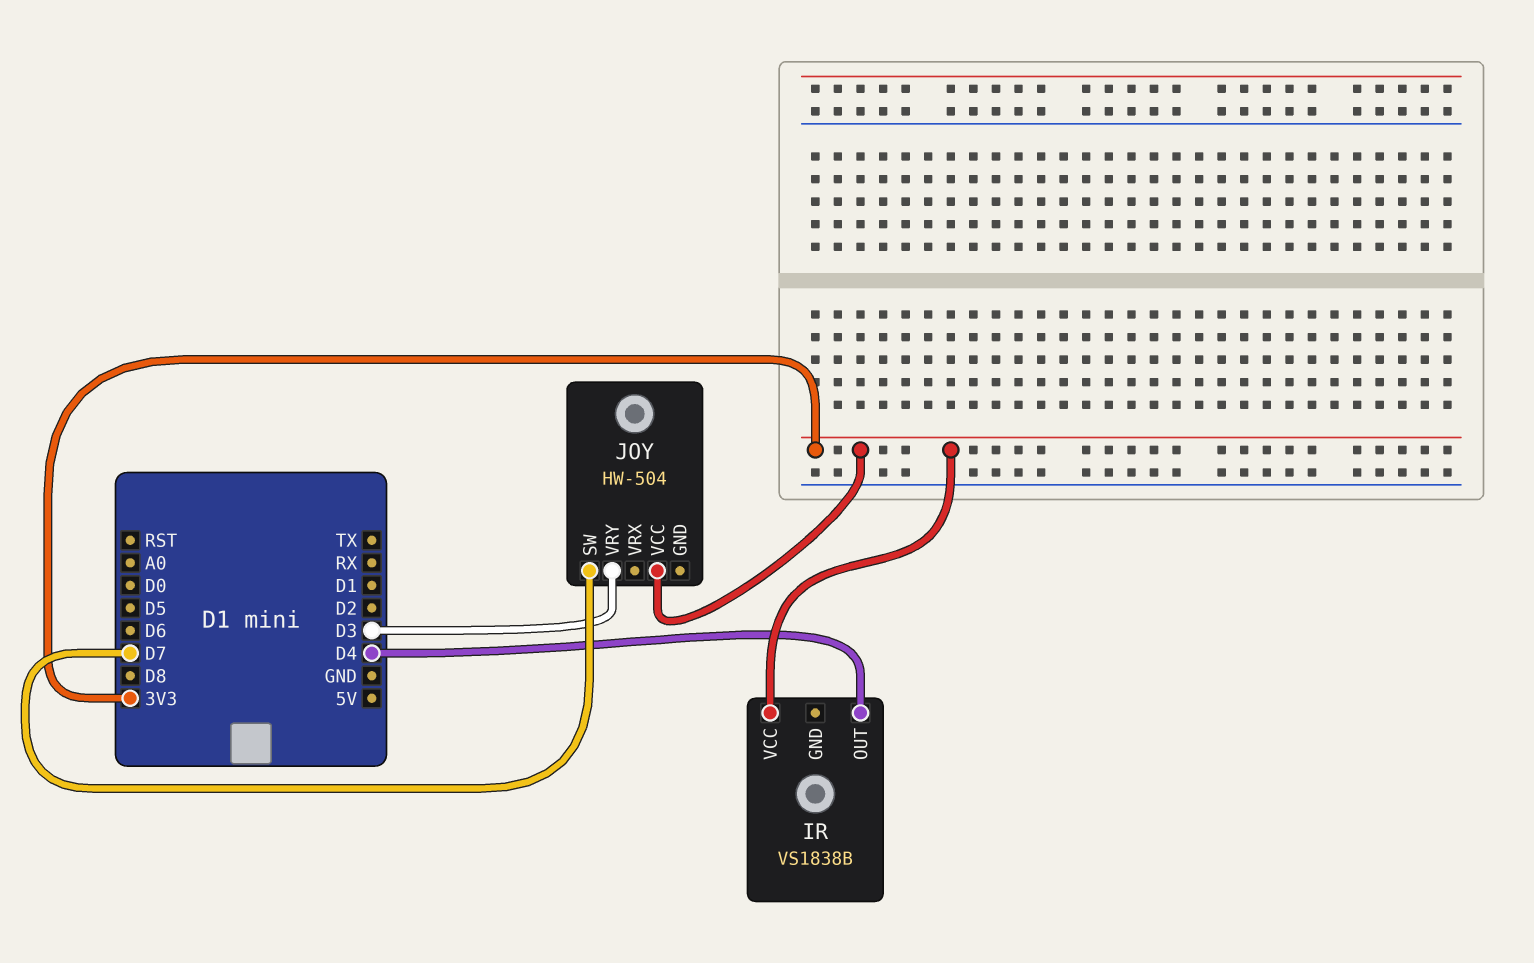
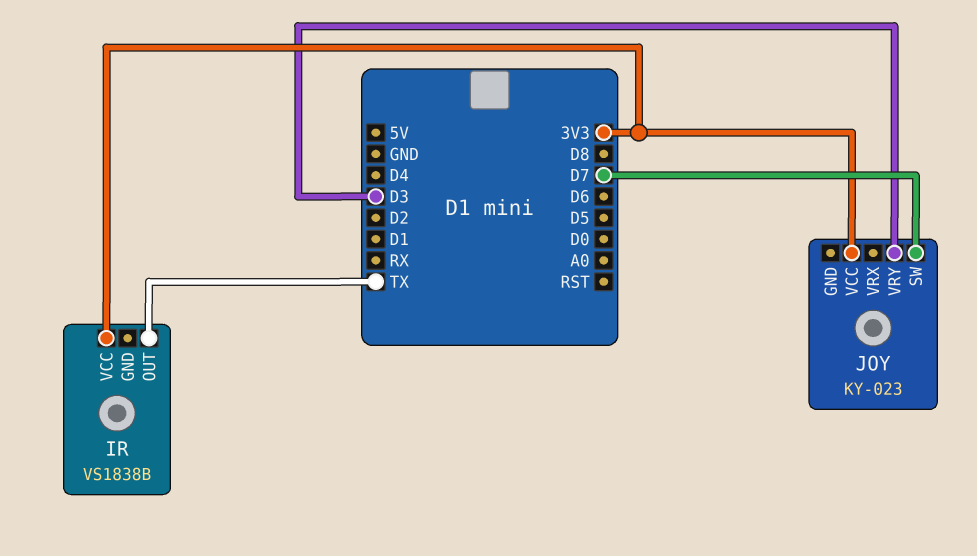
IR pin OUT: D4 -> TX
JOY: HW-504 -> KY-023

